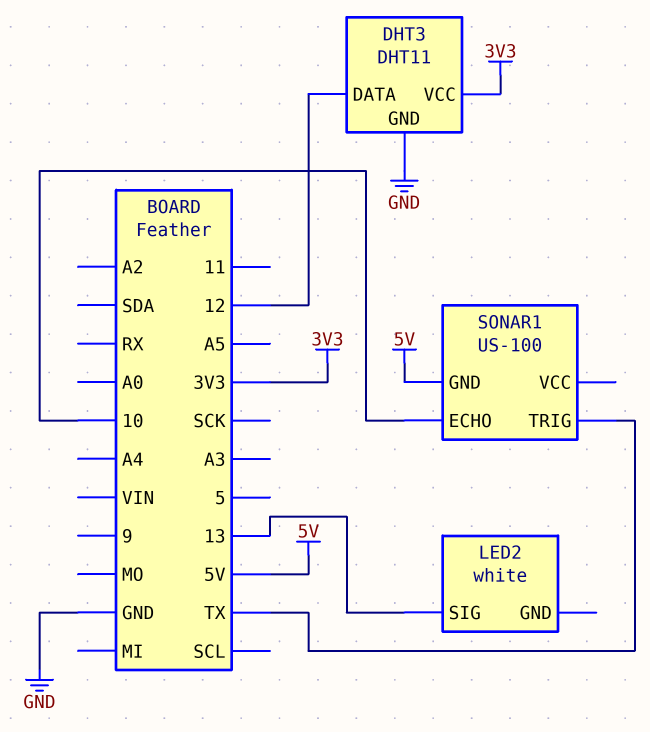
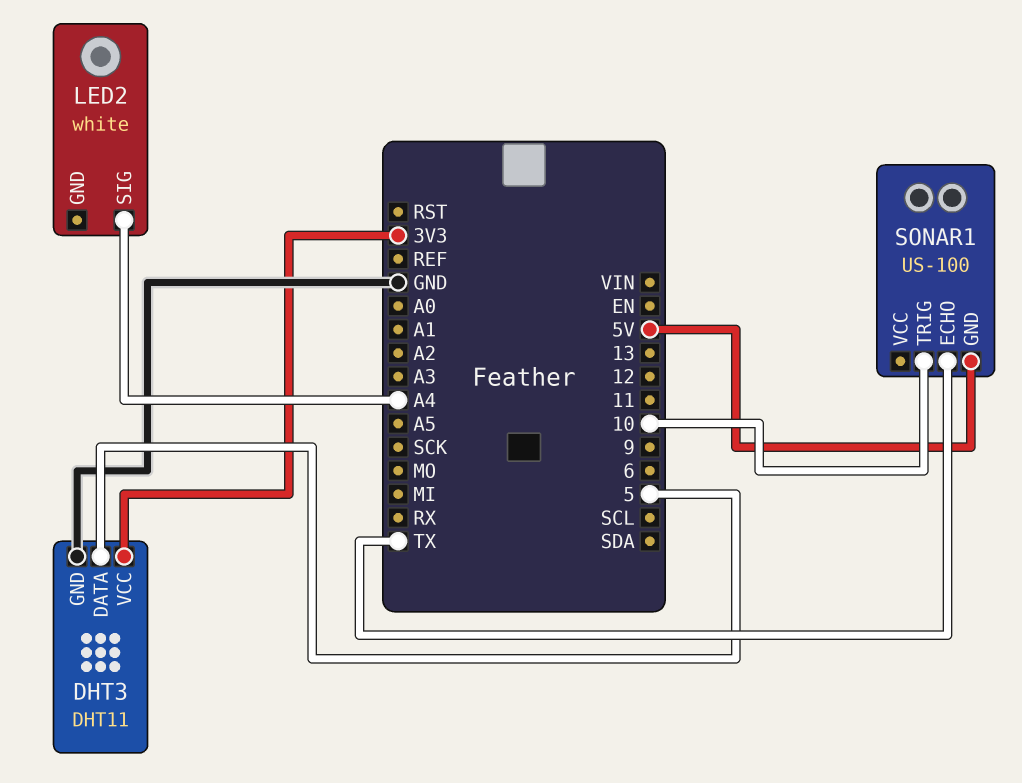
DHT3 pin DATA: 12 -> 5
LED2 pin SIG: 13 -> A4
SONAR1 pin ECHO: 10 -> TX
SONAR1 pin TRIG: TX -> 10

